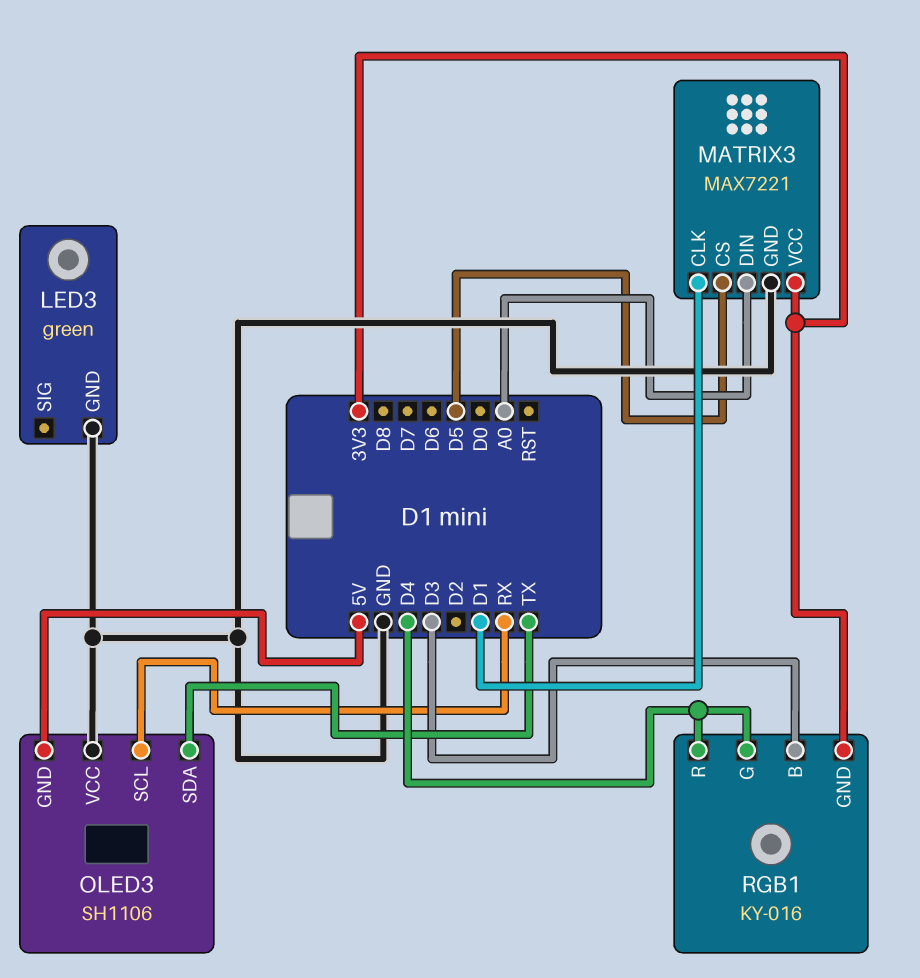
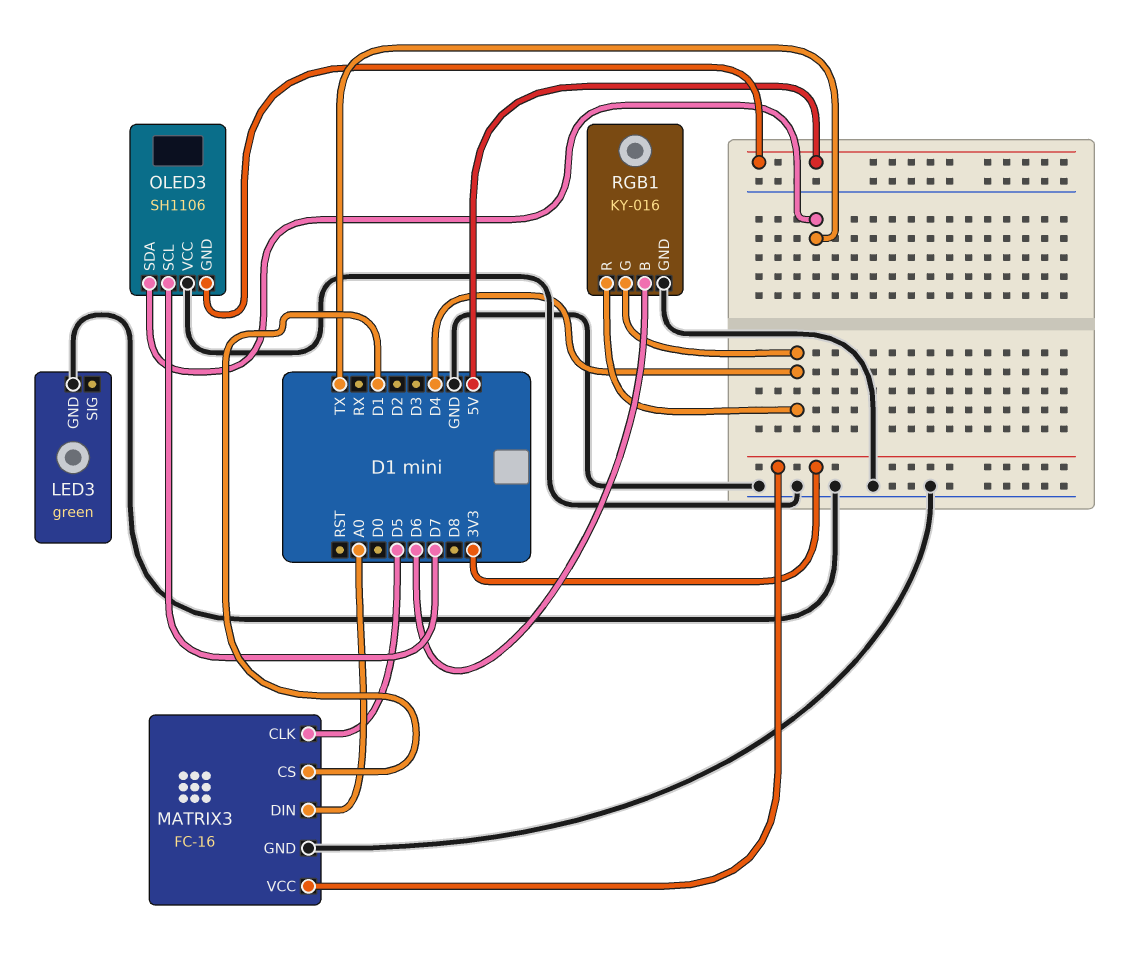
MATRIX3: MAX7221 -> FC-16
MATRIX3 pin CLK: D1 -> D5
MATRIX3 pin CS: D5 -> D1
OLED3 pin SCL: RX -> D7
RGB1 pin B: D3 -> D6
RGB1 pin GND: 3V3 -> GND

